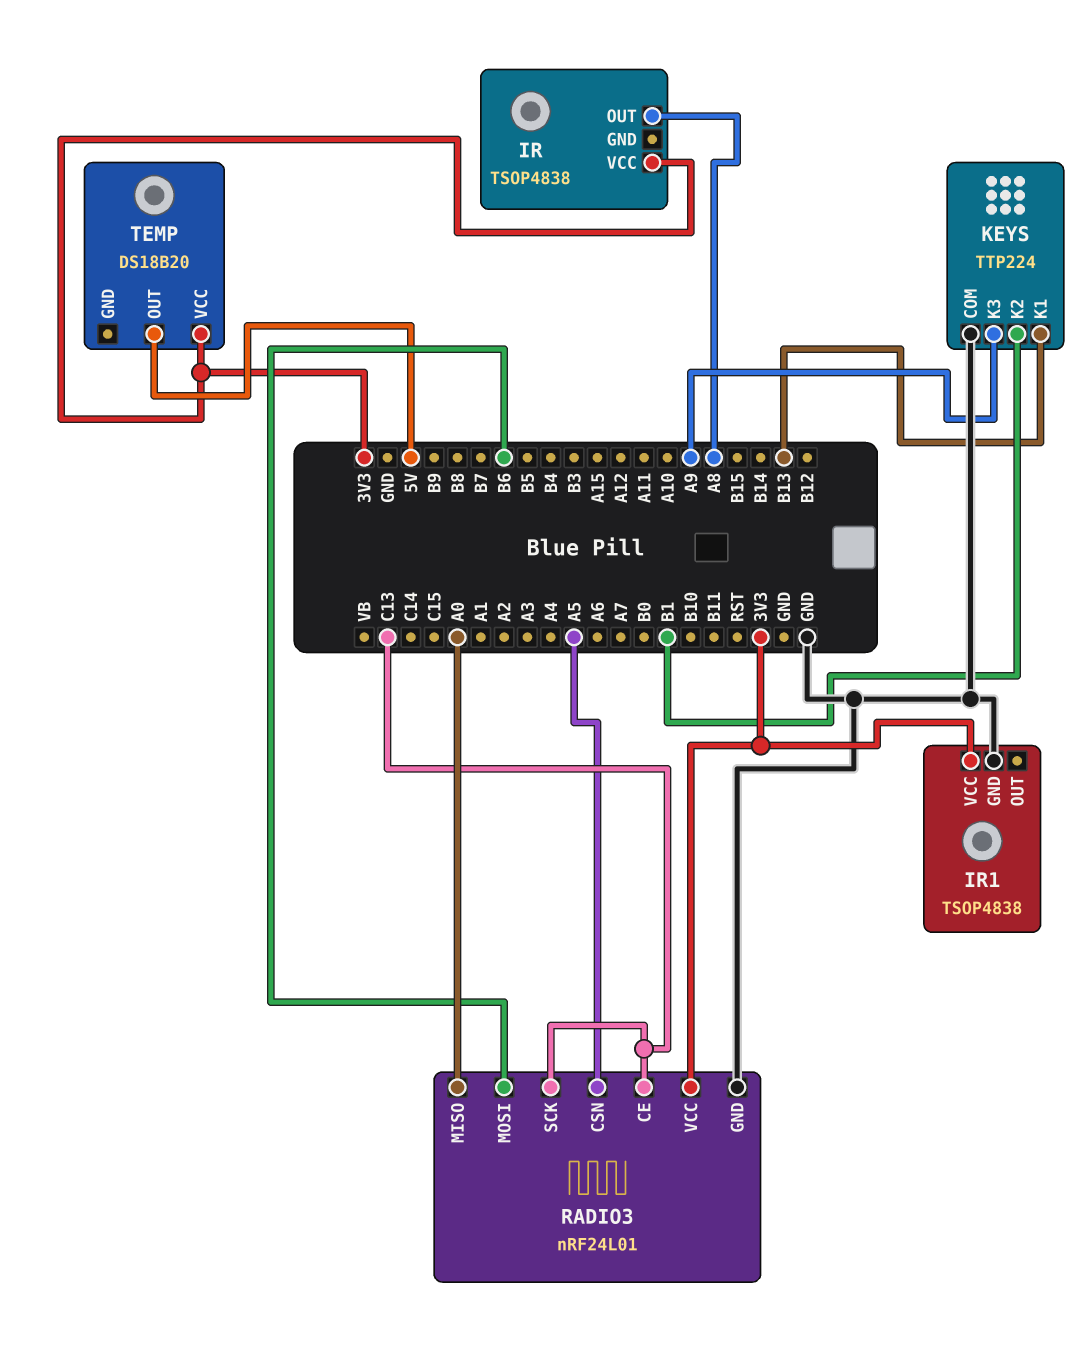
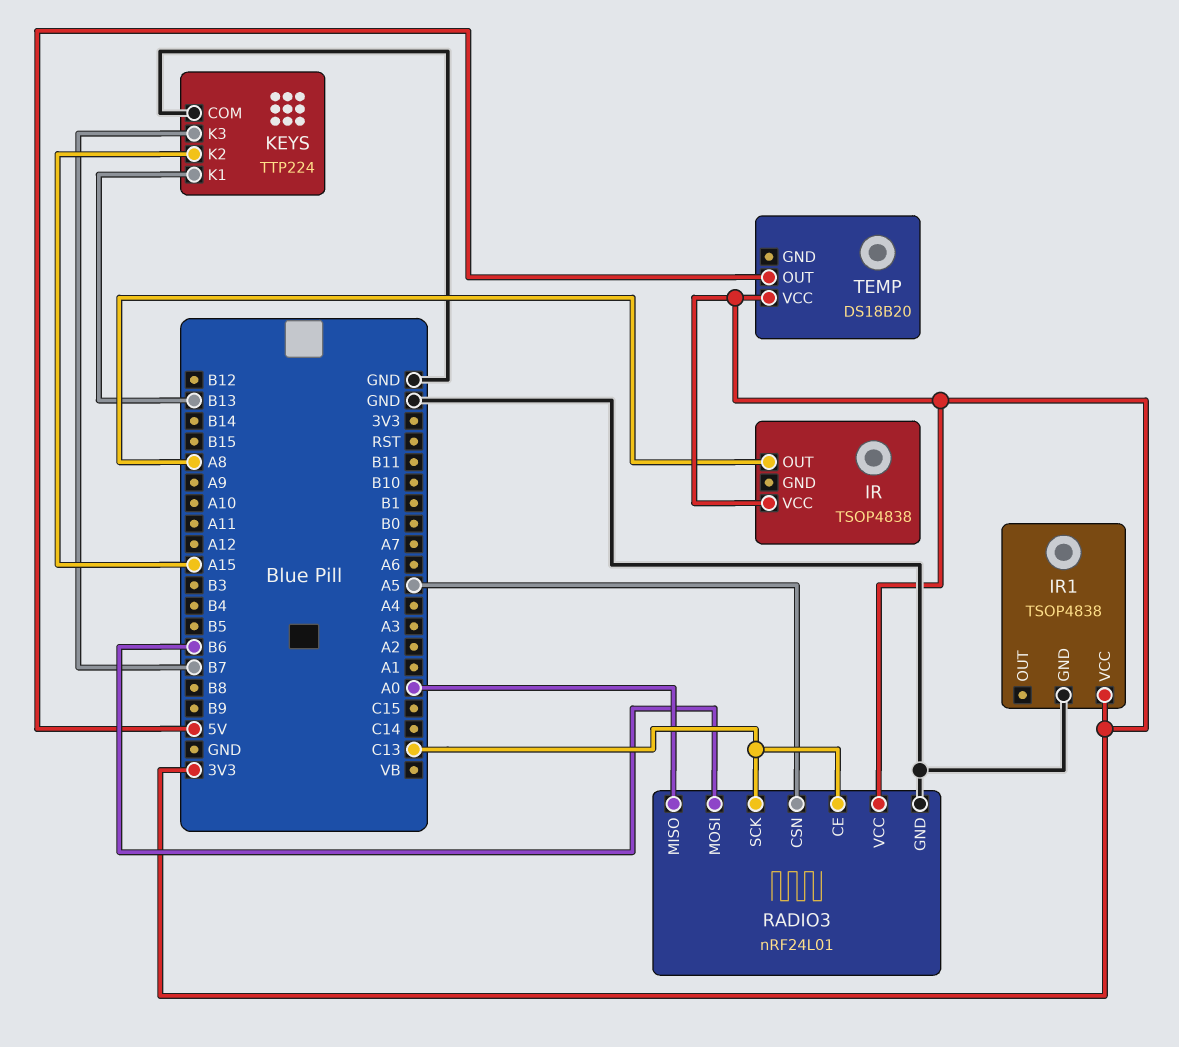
KEYS pin K2: B1 -> A15
KEYS pin K3: A9 -> B7

